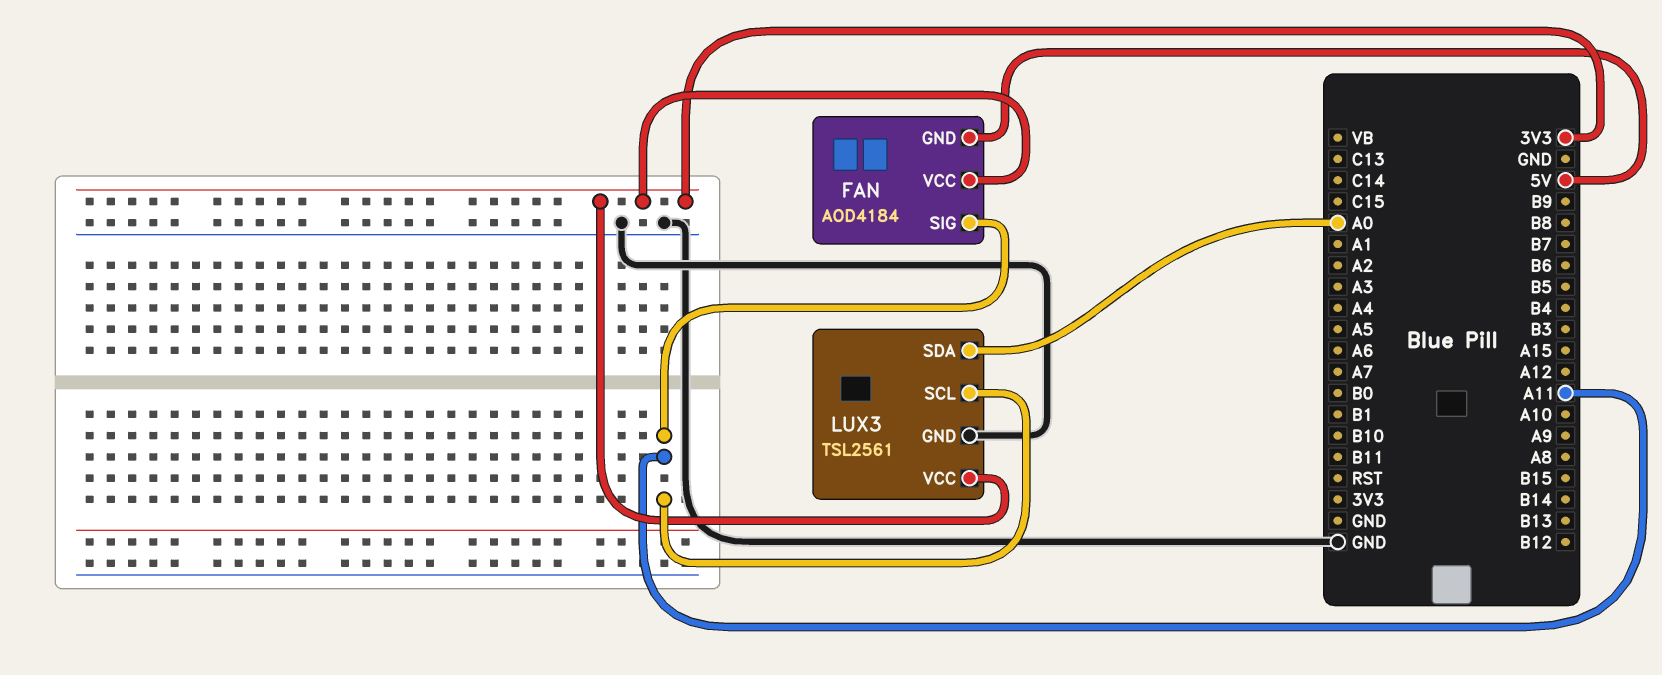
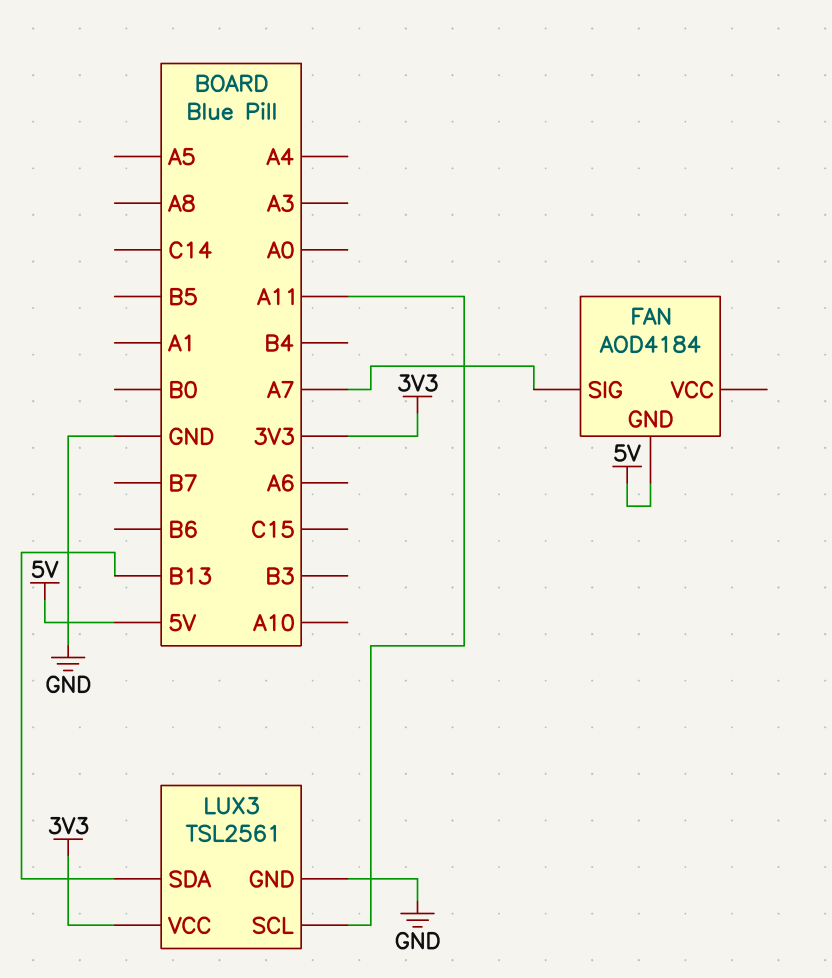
FAN pin SIG: A11 -> A7
FAN pin VCC: 3V3 -> none
LUX3 pin SDA: A0 -> B13

